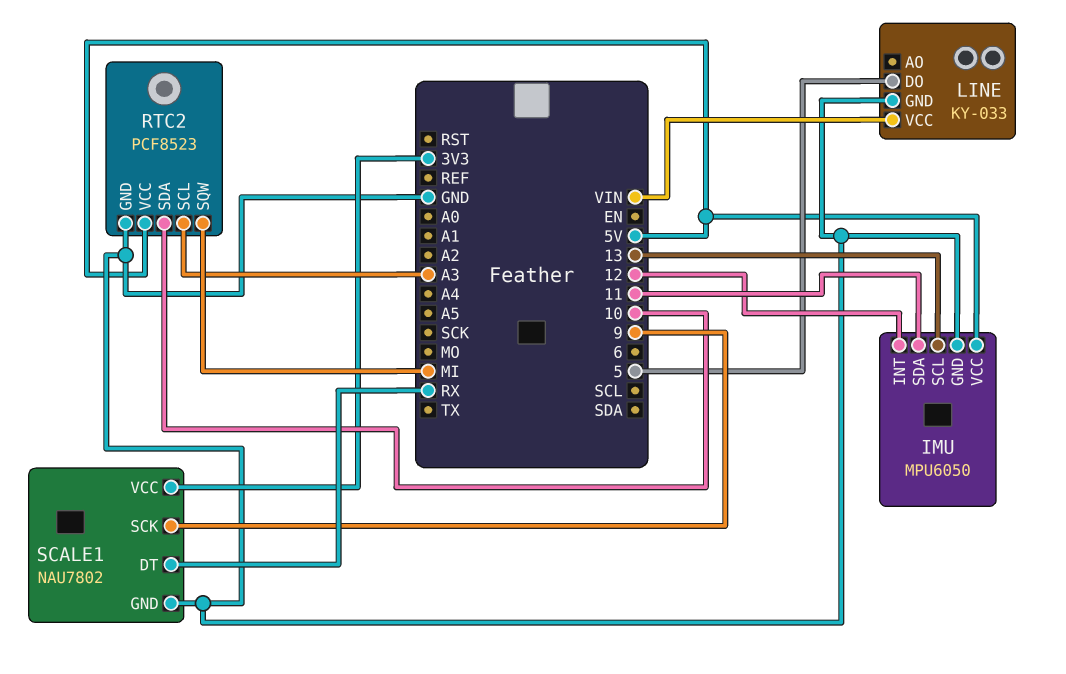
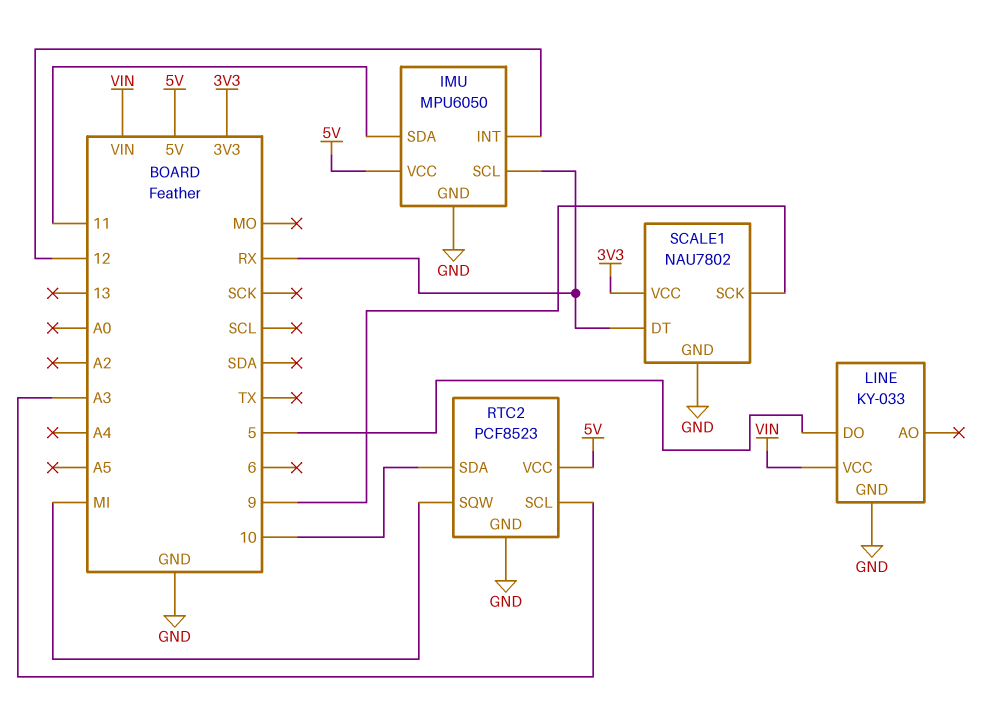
IMU pin SCL: 13 -> RX

